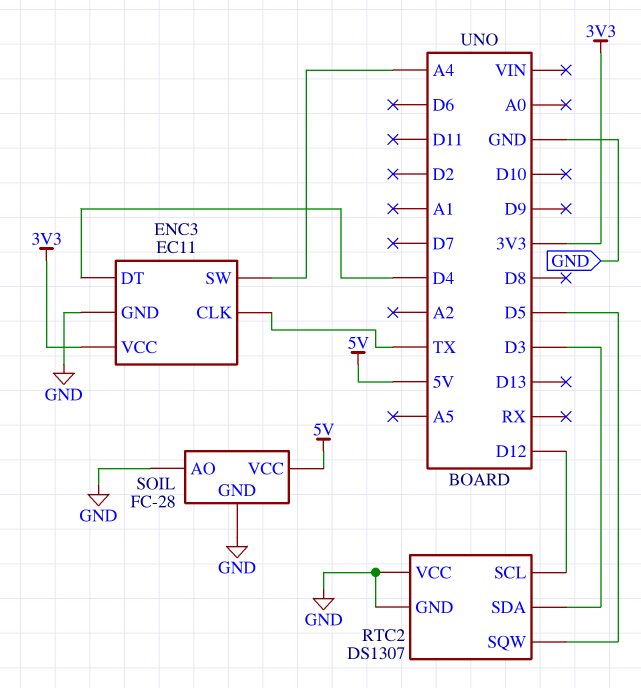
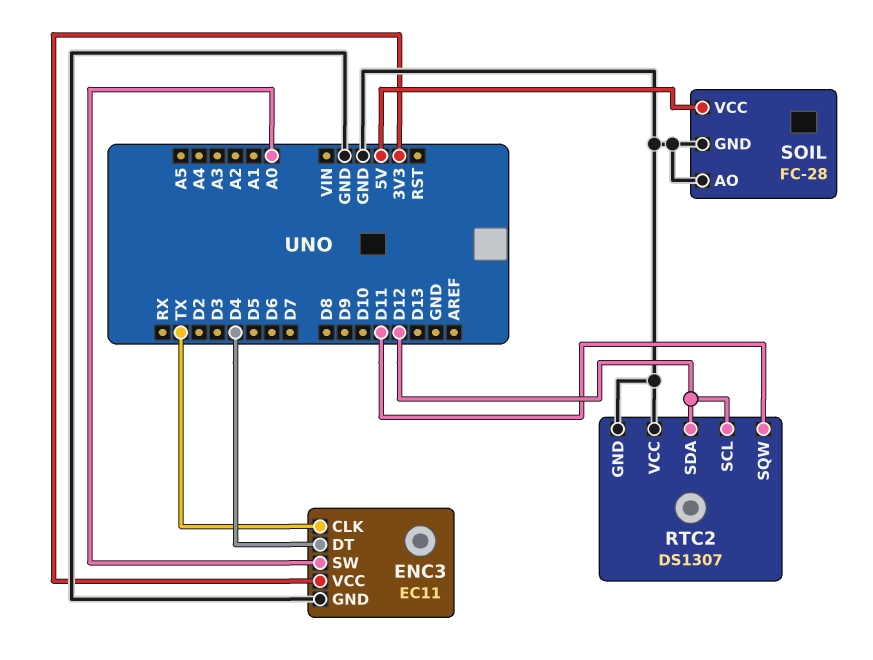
ENC3 pin SW: A4 -> A0
RTC2 pin SDA: D3 -> D12
RTC2 pin SQW: D5 -> D11

